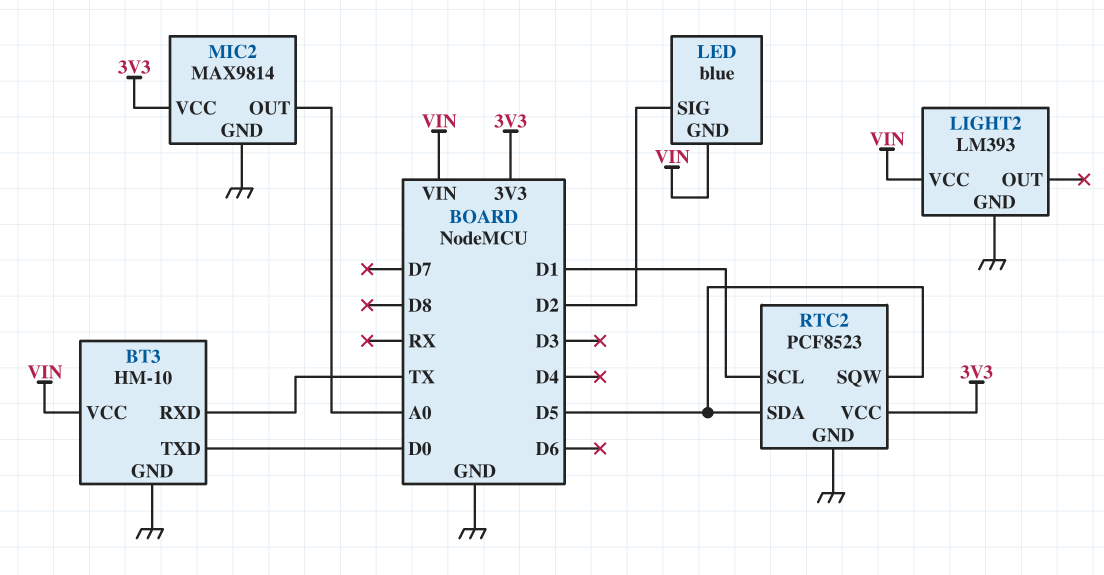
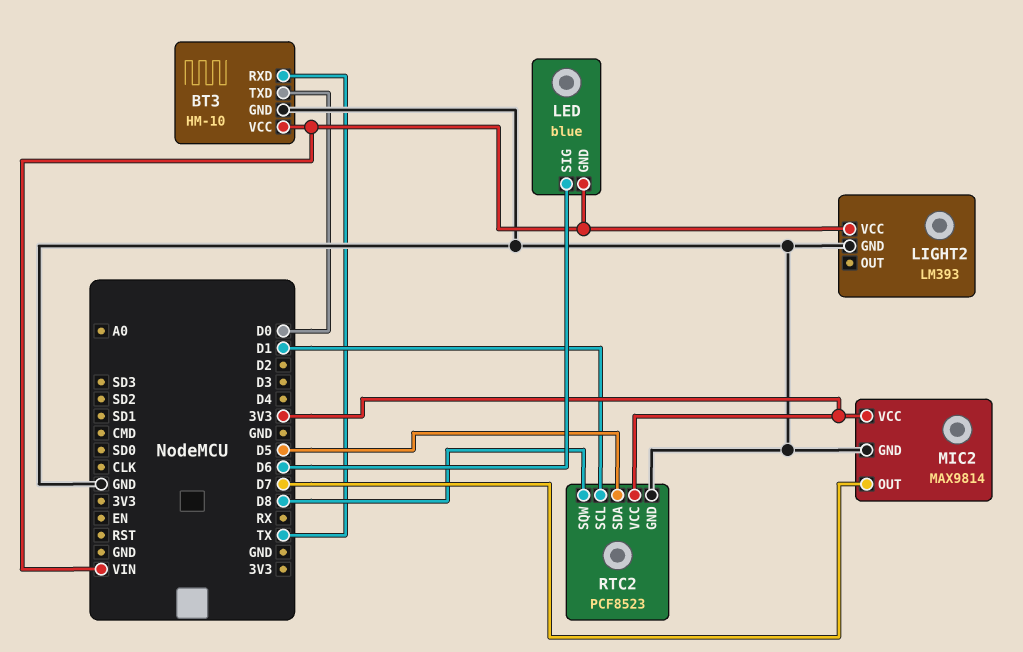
LED pin SIG: D2 -> D6
MIC2 pin OUT: A0 -> D7
RTC2 pin SQW: D5 -> D8

